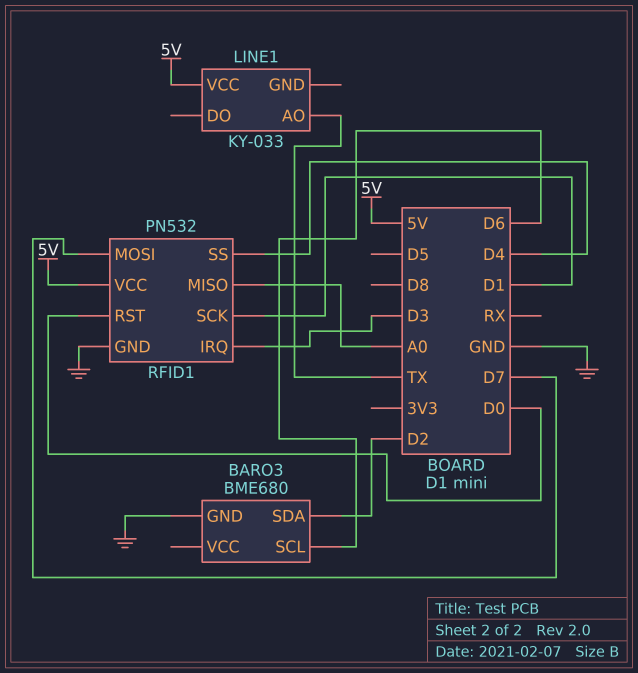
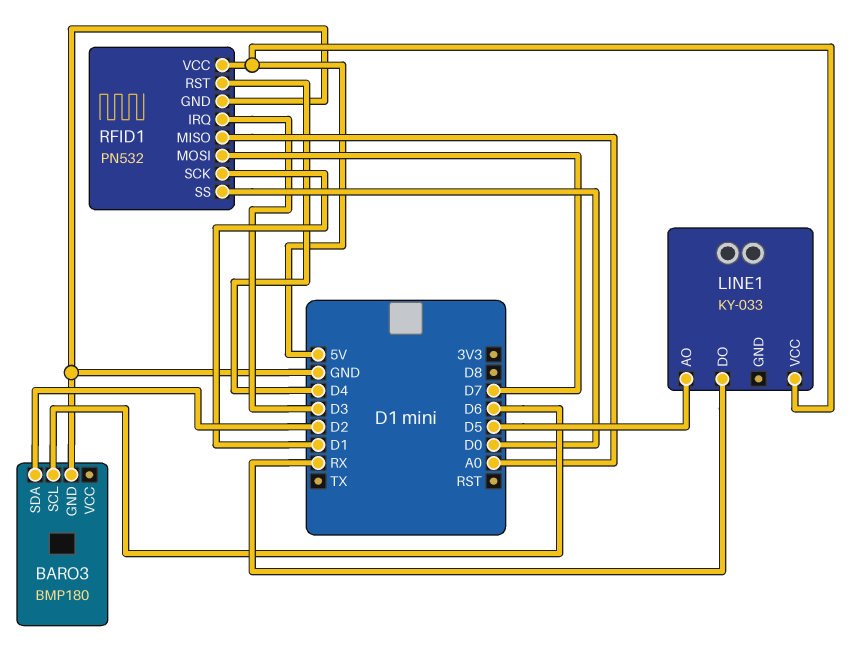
BARO3: BME680 -> BMP180
LINE1 pin AO: TX -> D5
LINE1 pin DO: none -> RX
RFID1 pin RST: D0 -> D4
RFID1 pin SS: D4 -> D0

